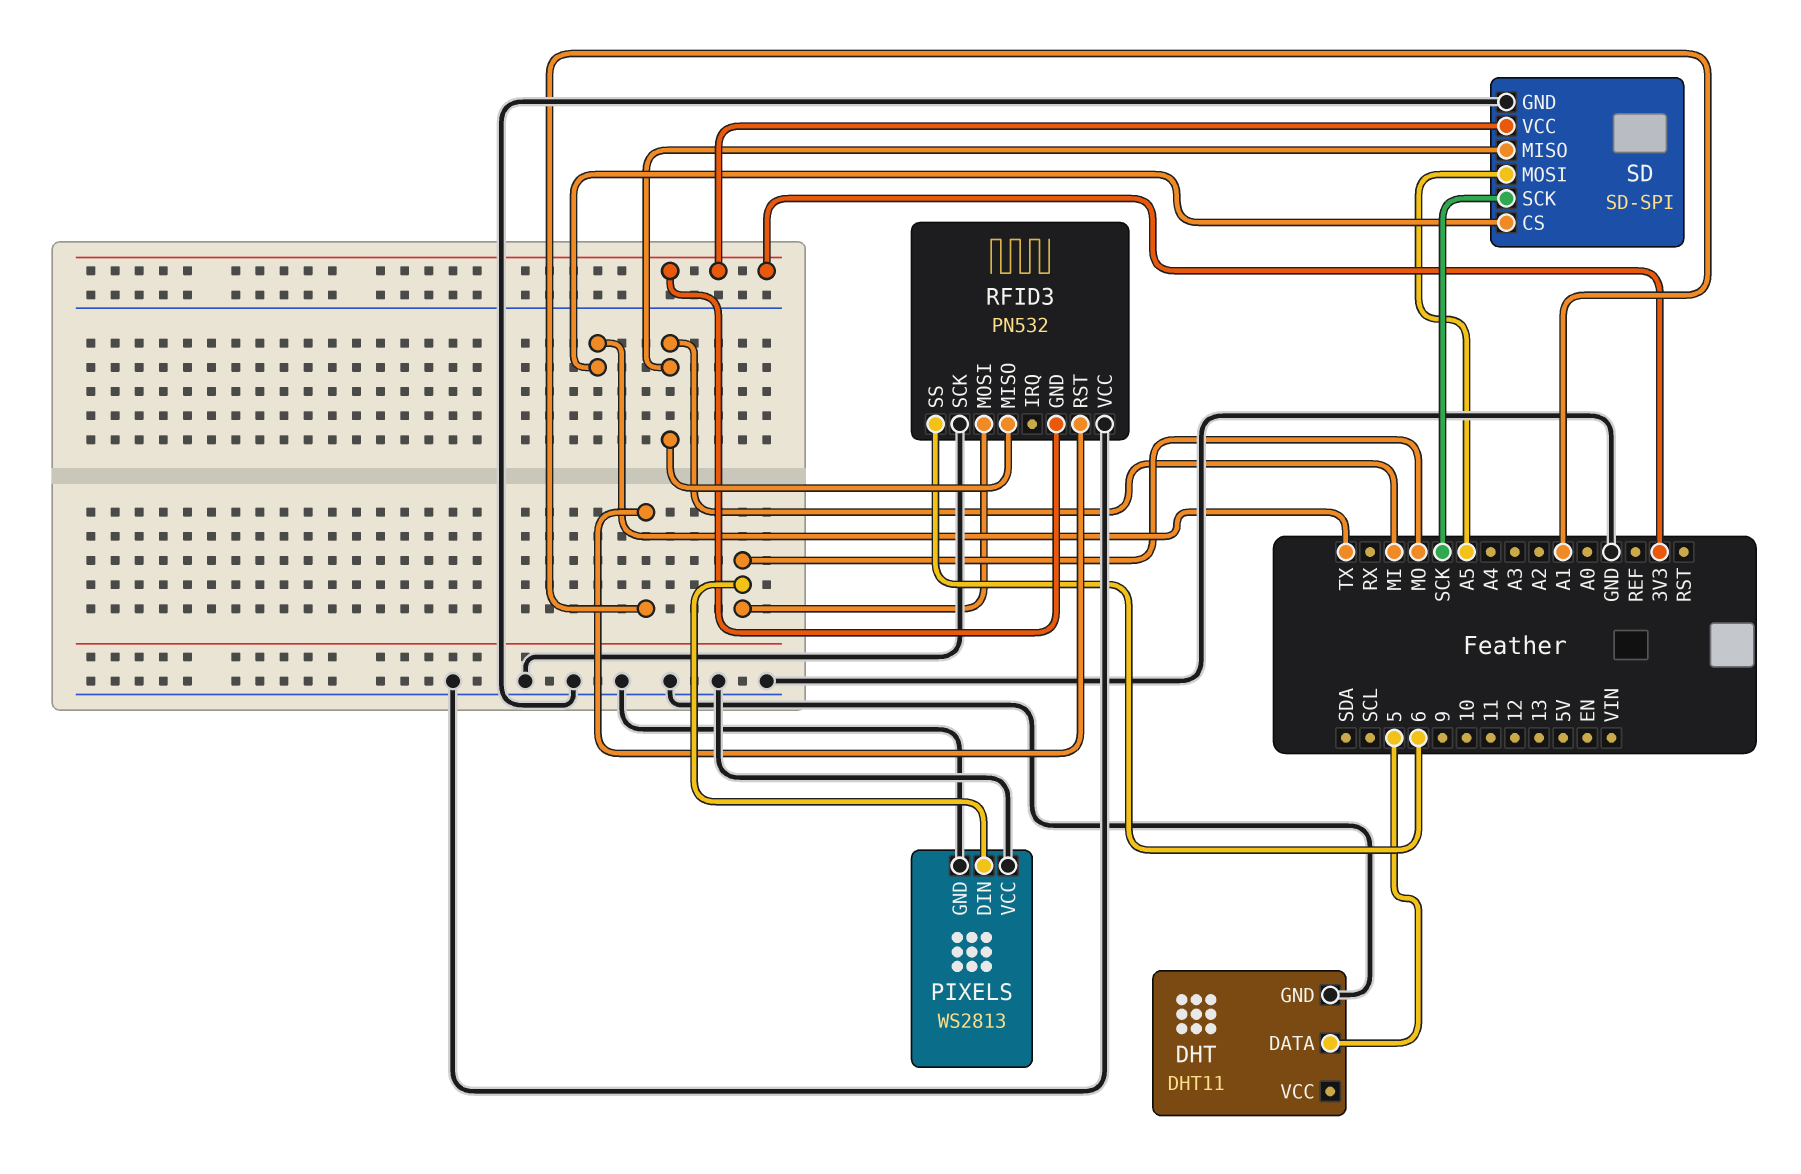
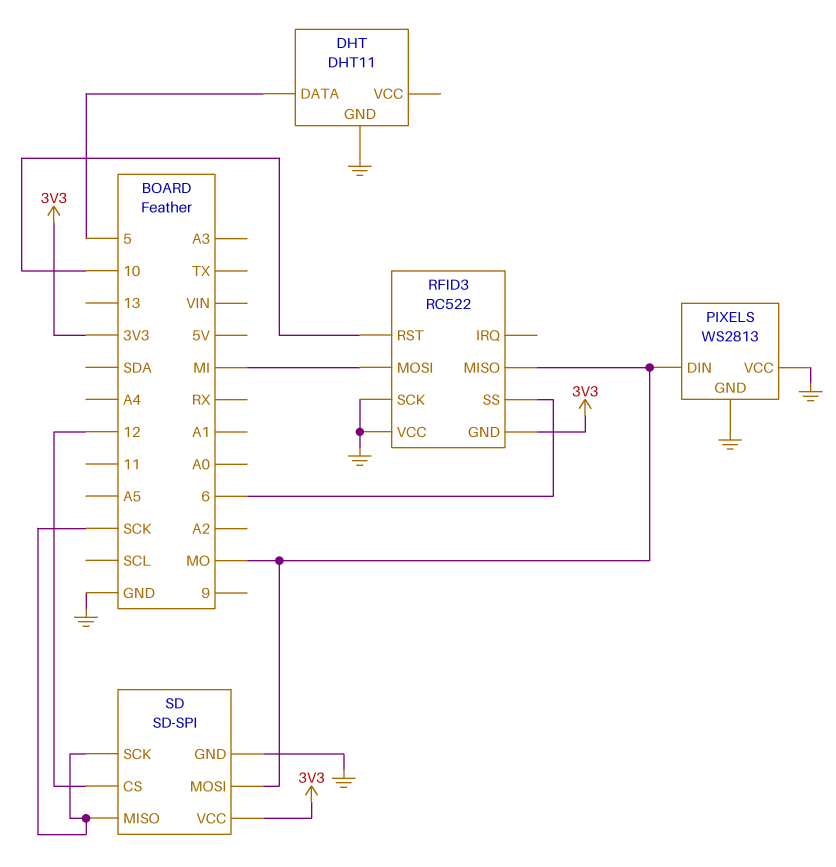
RFID3: PN532 -> RC522
RFID3 pin MISO: MI -> MO
RFID3 pin MOSI: MO -> MI
RFID3 pin RST: A1 -> 10
SD pin CS: TX -> 12
SD pin MISO: MI -> SCK
SD pin MOSI: A5 -> MO

